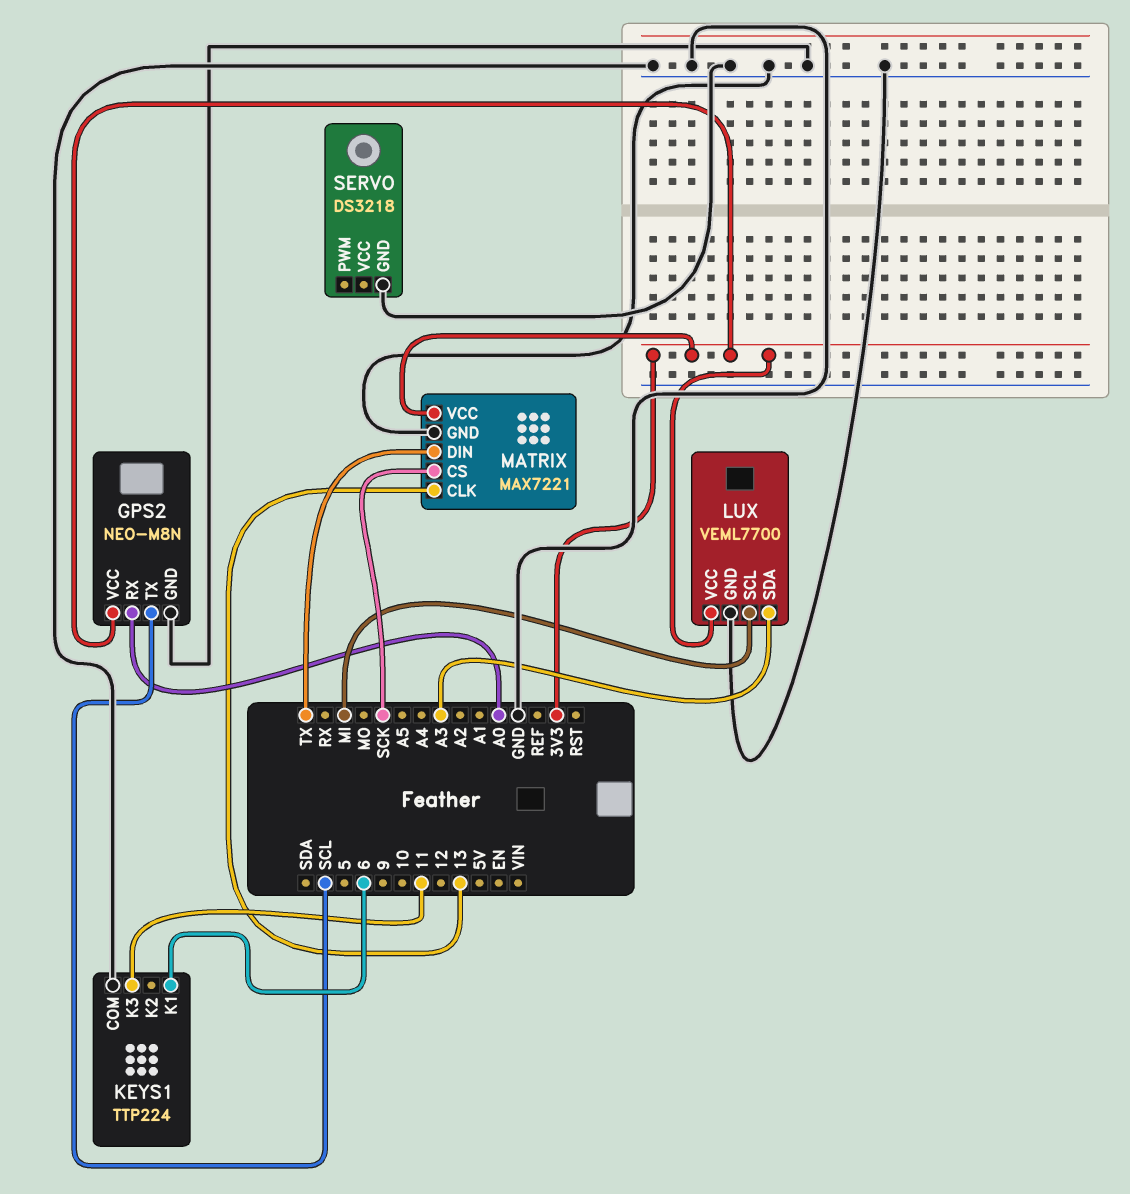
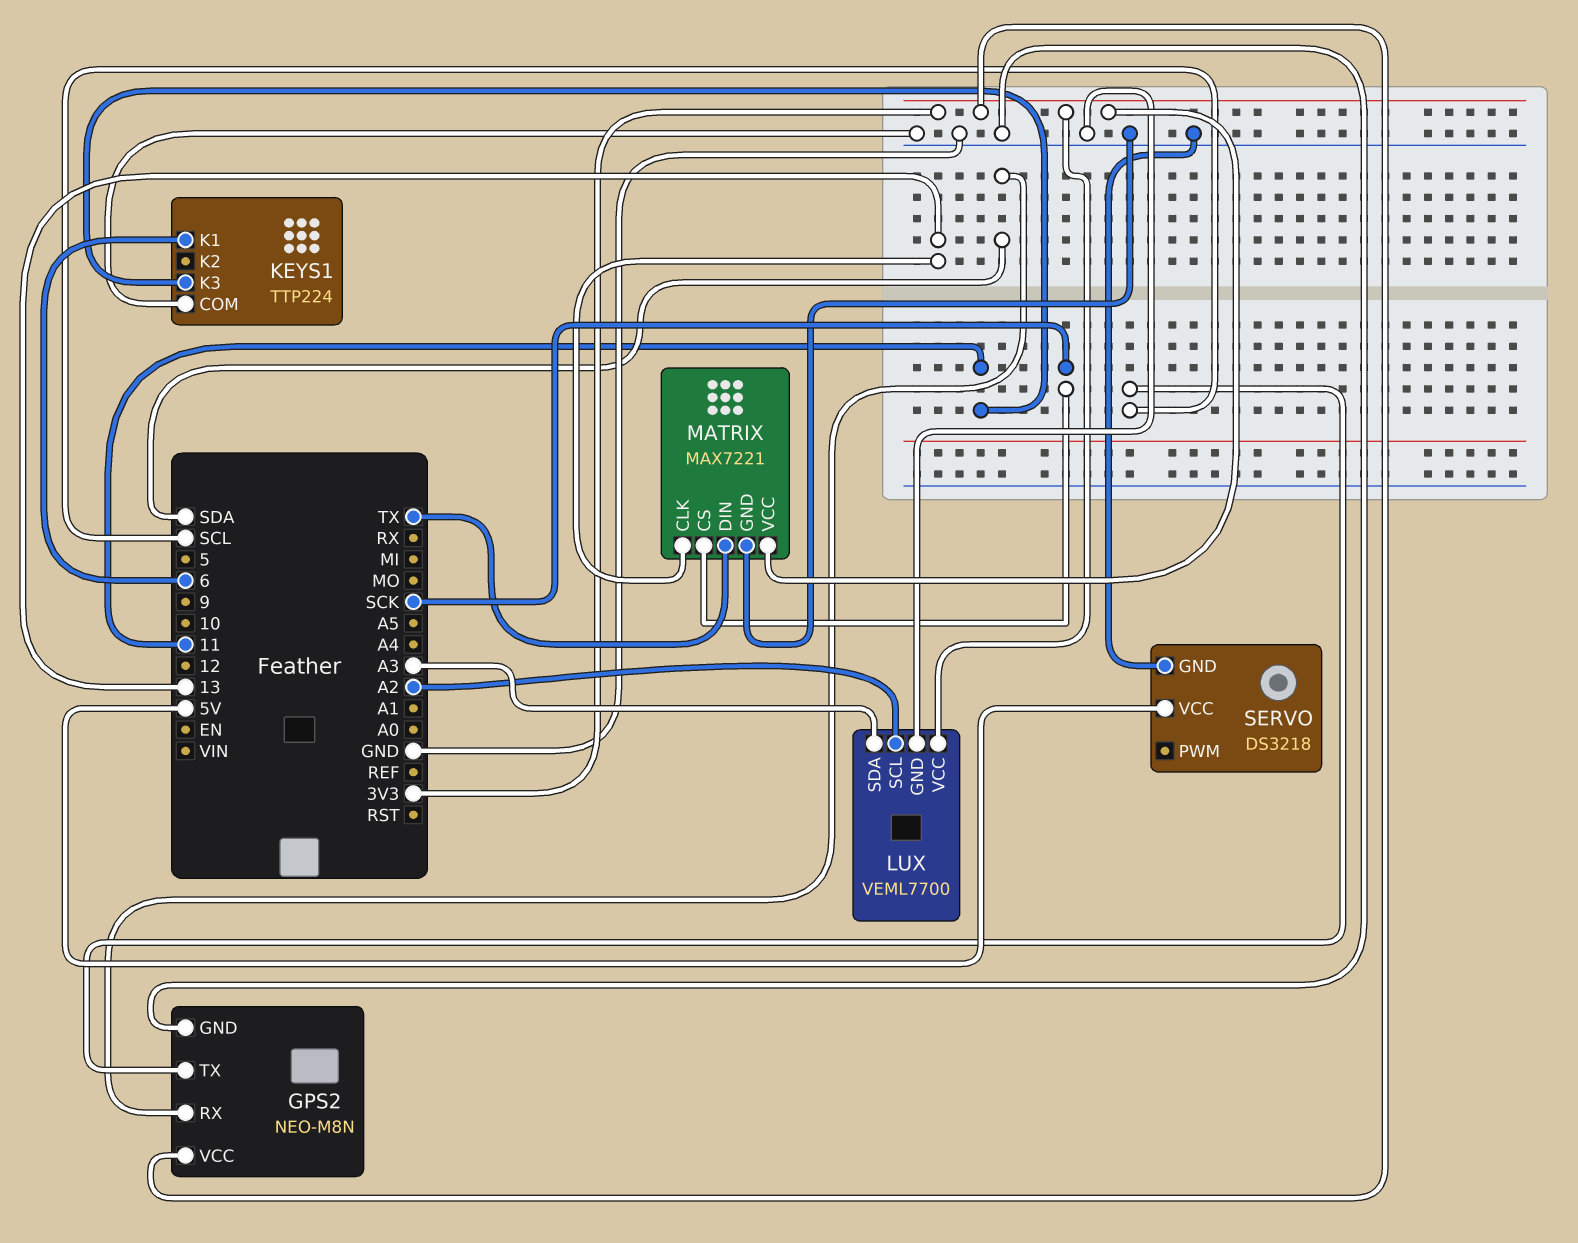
GPS2 pin RX: A0 -> SDA
LUX pin SCL: MI -> A2
SERVO pin VCC: none -> 5V

